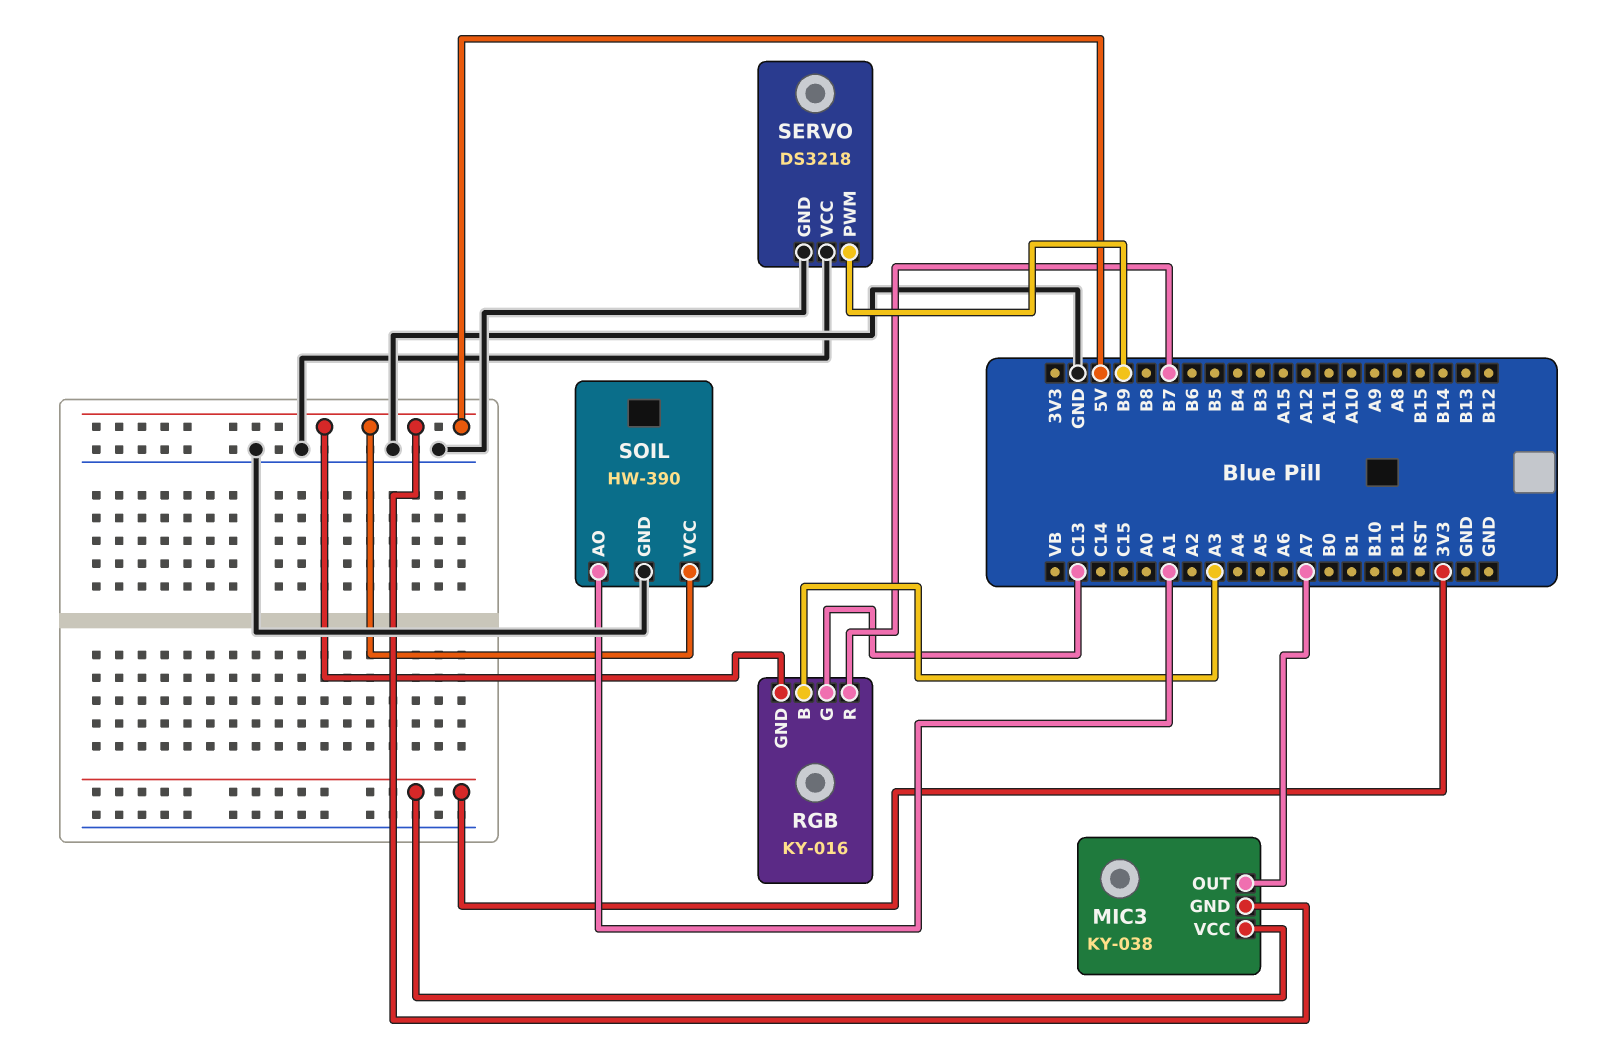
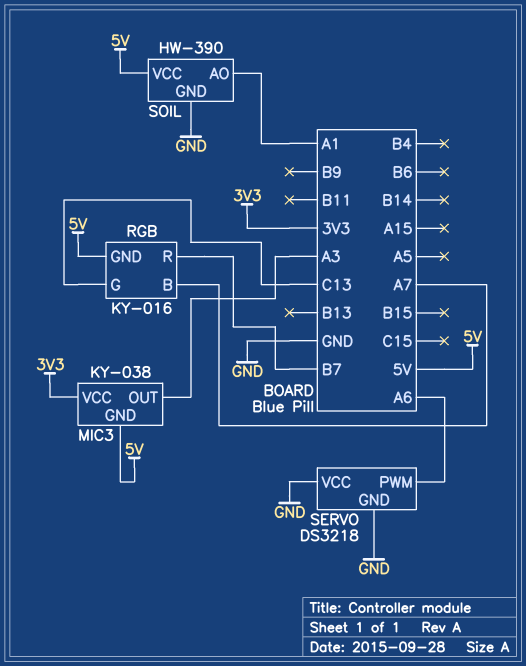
MIC3 pin OUT: A7 -> A3
RGB pin B: A3 -> A7
SERVO pin PWM: B9 -> A6

